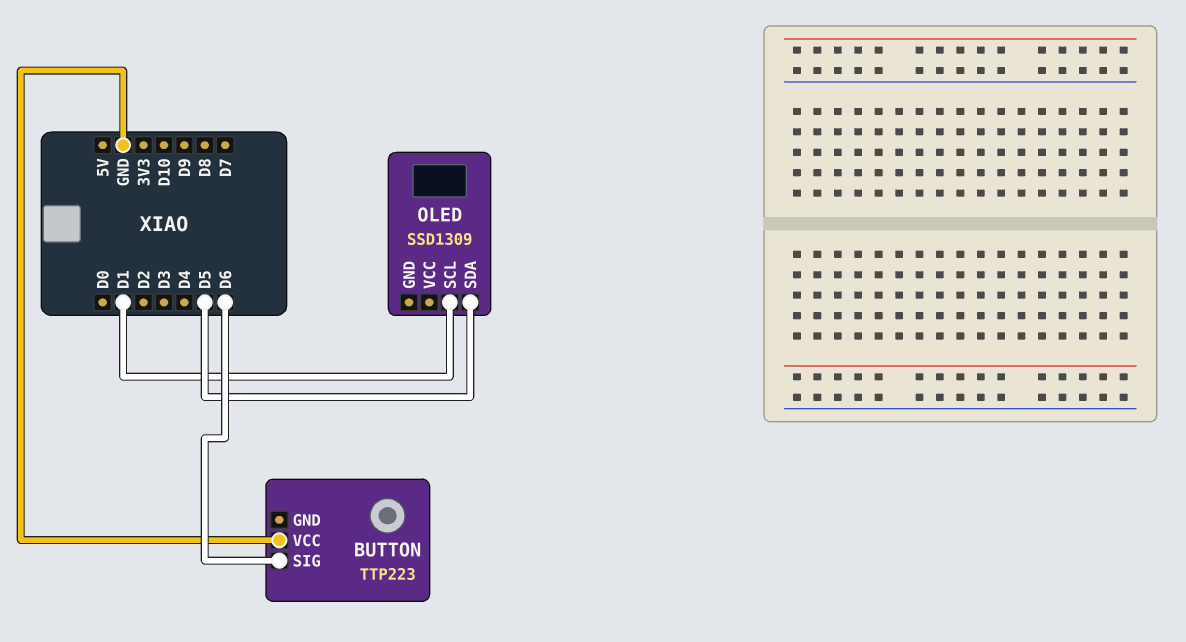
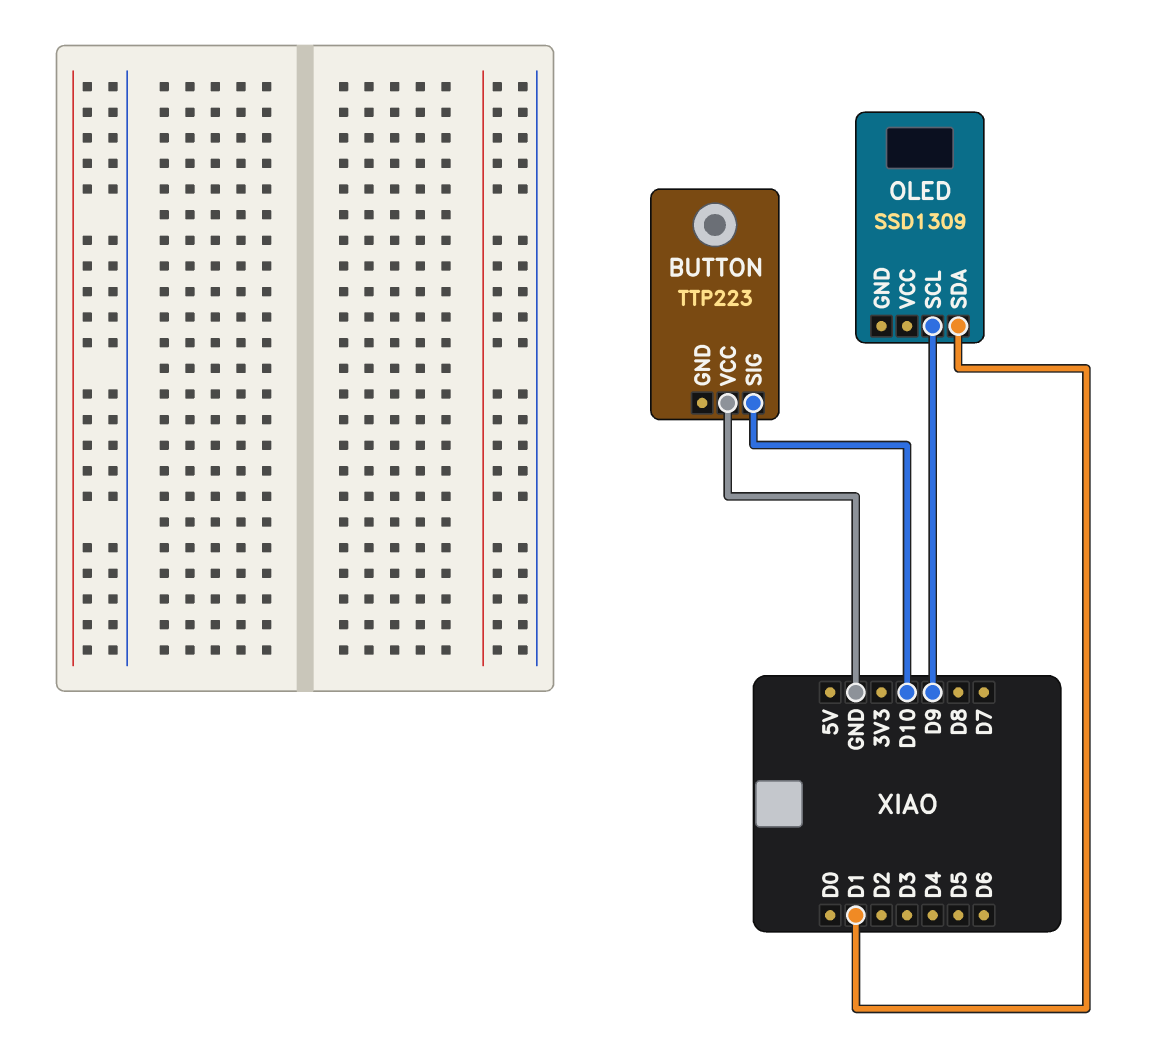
BUTTON pin SIG: D6 -> D10
OLED pin SCL: D1 -> D9
OLED pin SDA: D5 -> D1

